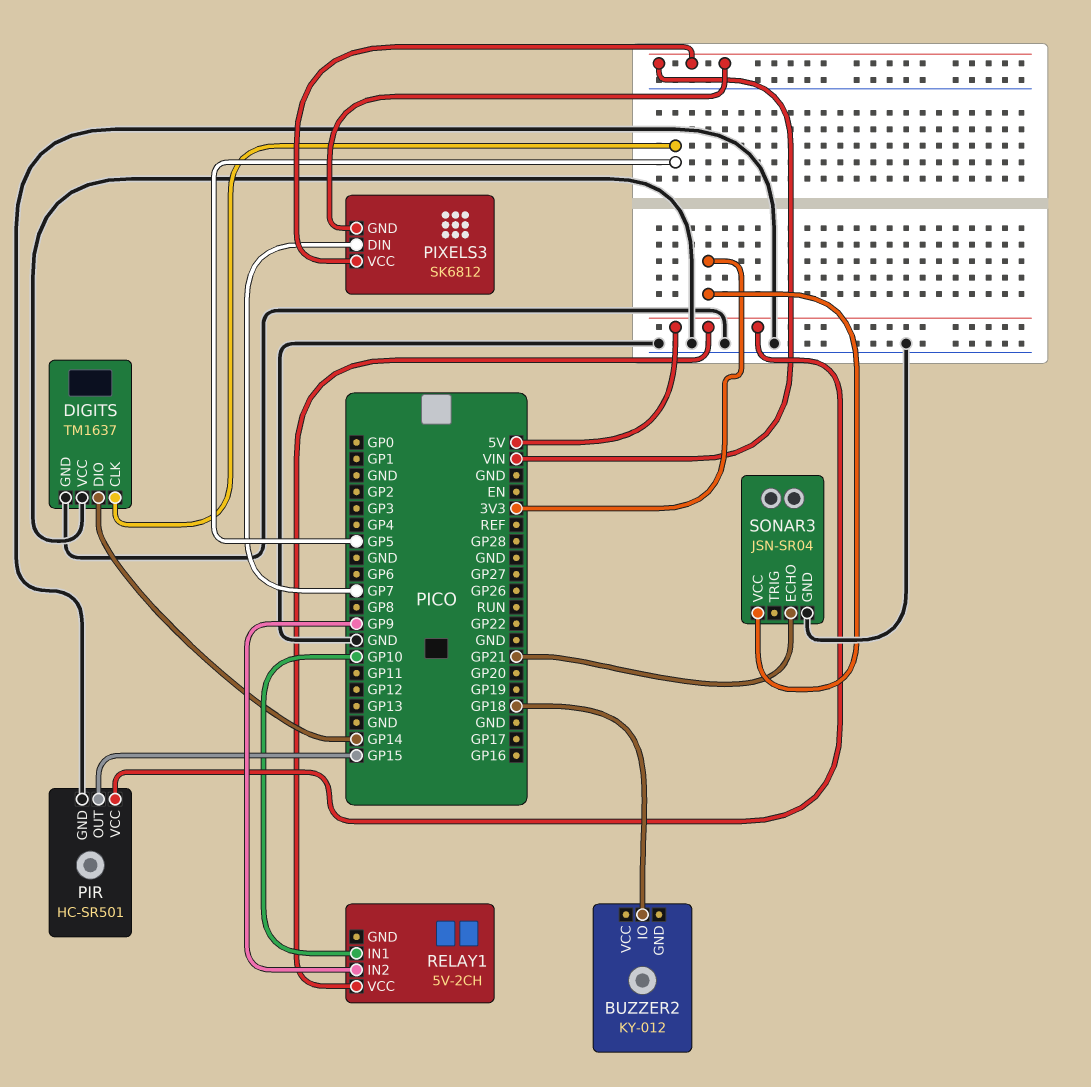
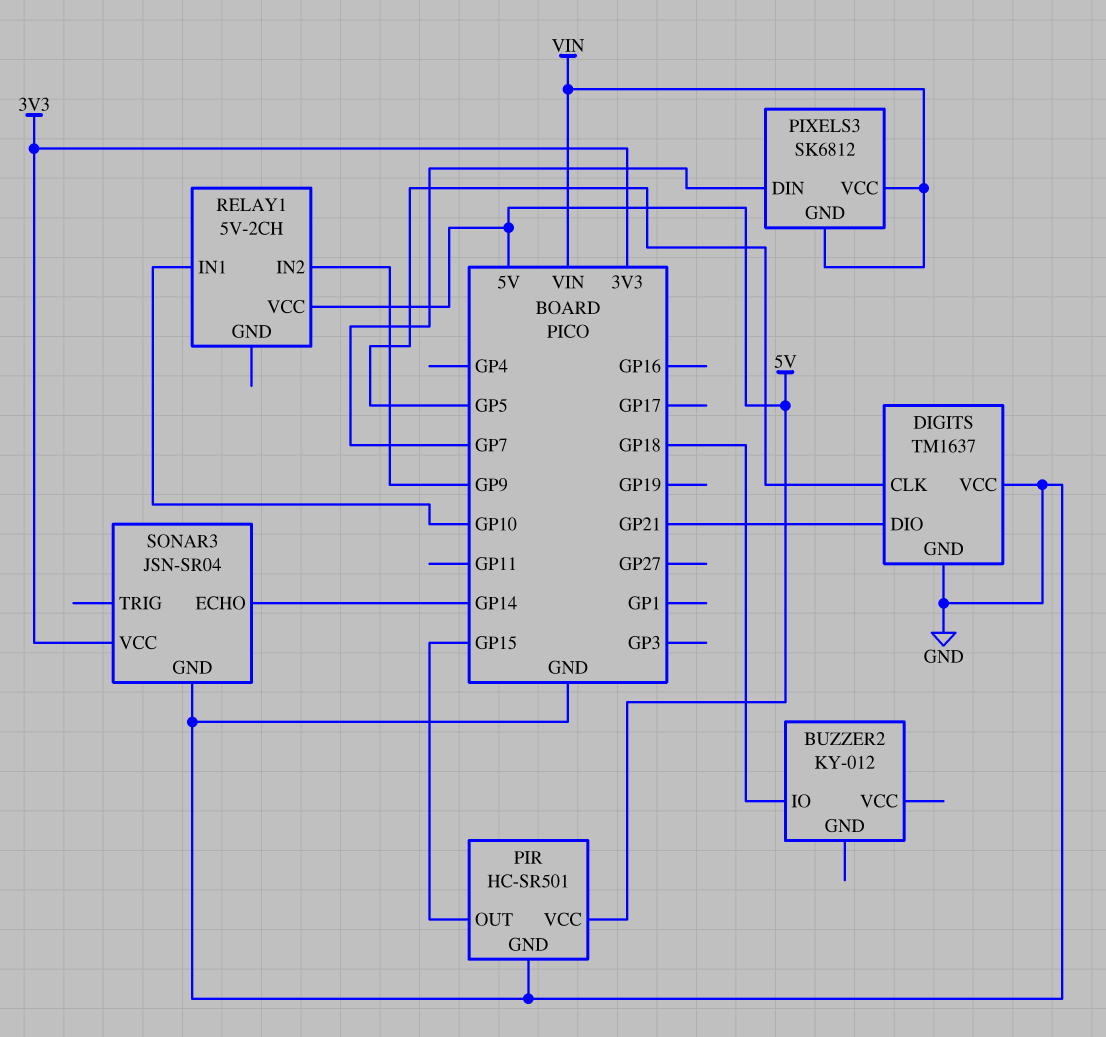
DIGITS pin DIO: GP14 -> GP21
SONAR3 pin ECHO: GP21 -> GP14

